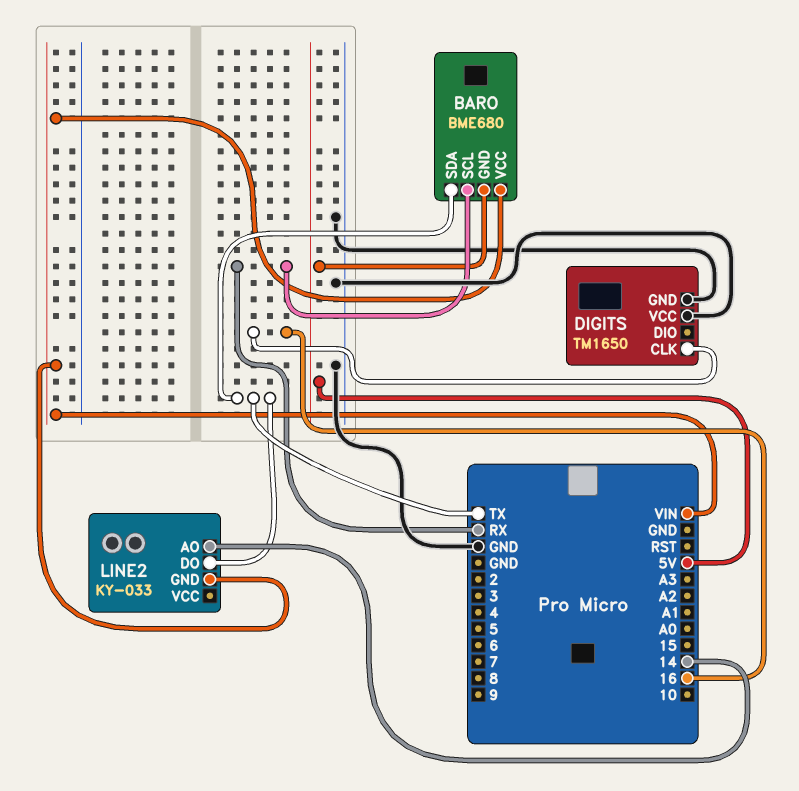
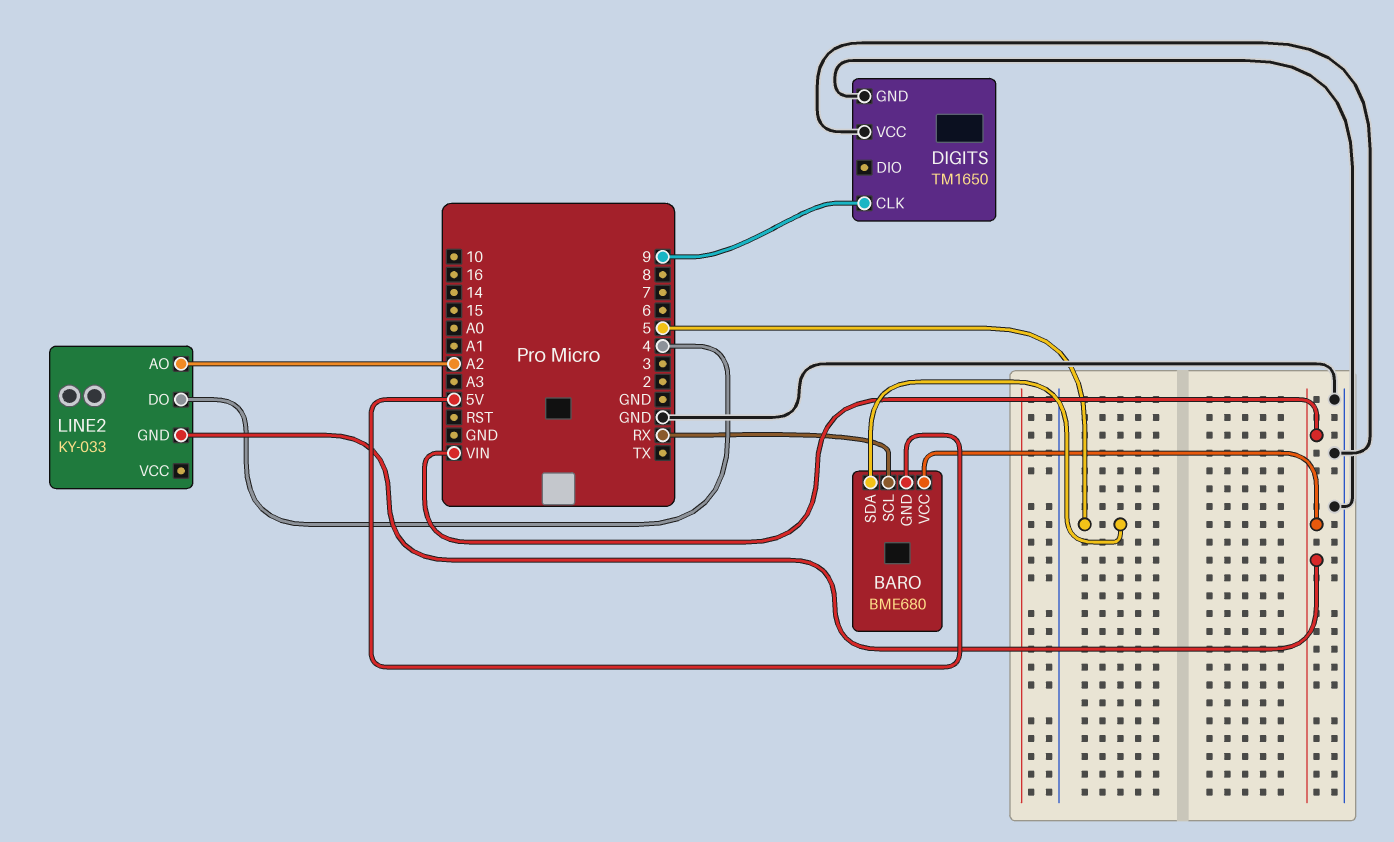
BARO pin SDA: TX -> 5
DIGITS pin CLK: 16 -> 9
LINE2 pin AO: 14 -> A2
LINE2 pin DO: TX -> 4

